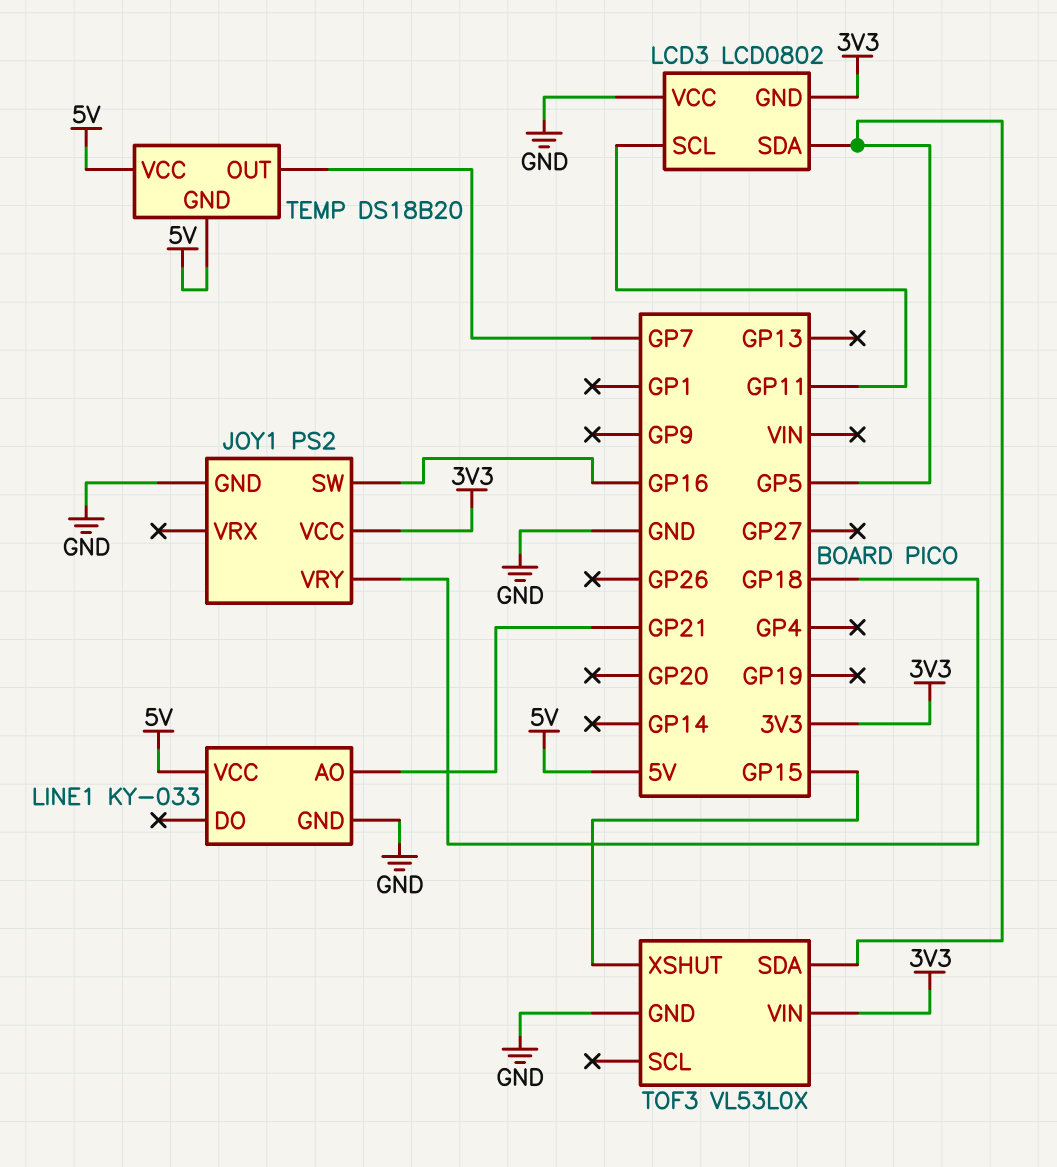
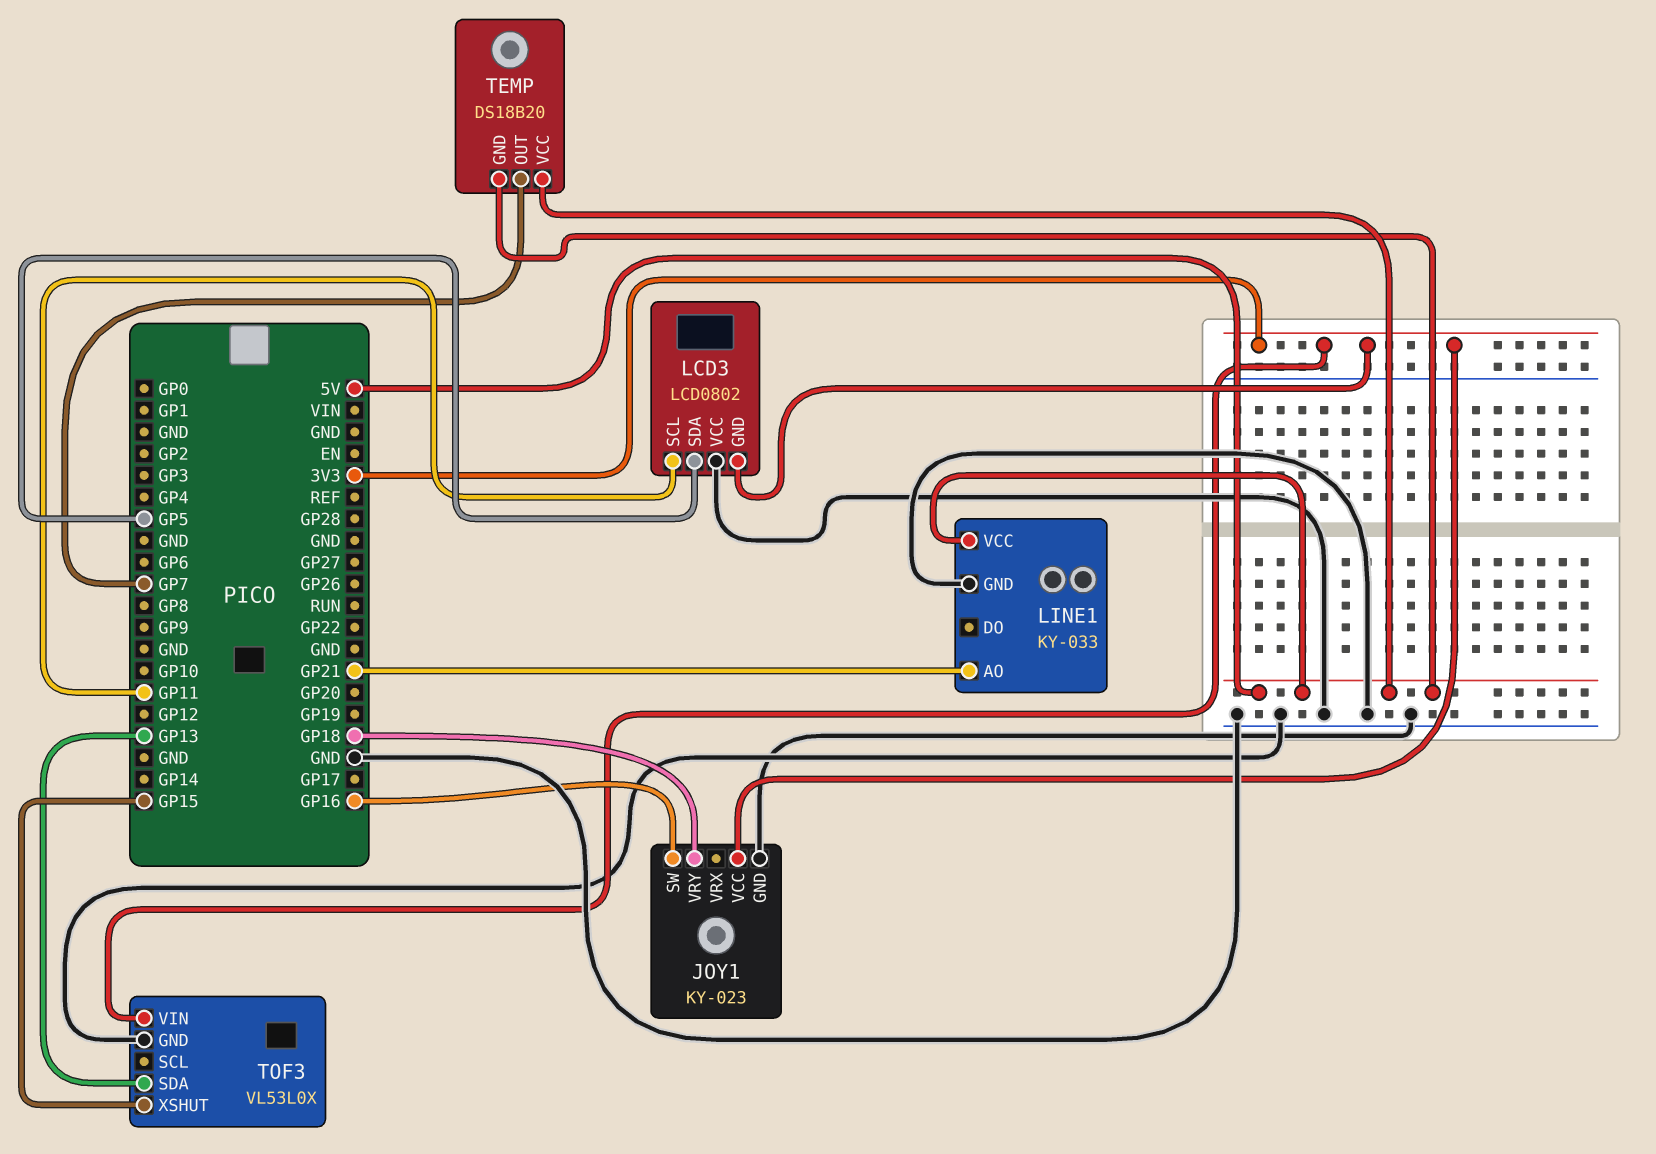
JOY1: PS2 -> KY-023
TOF3 pin SDA: GP5 -> GP13

